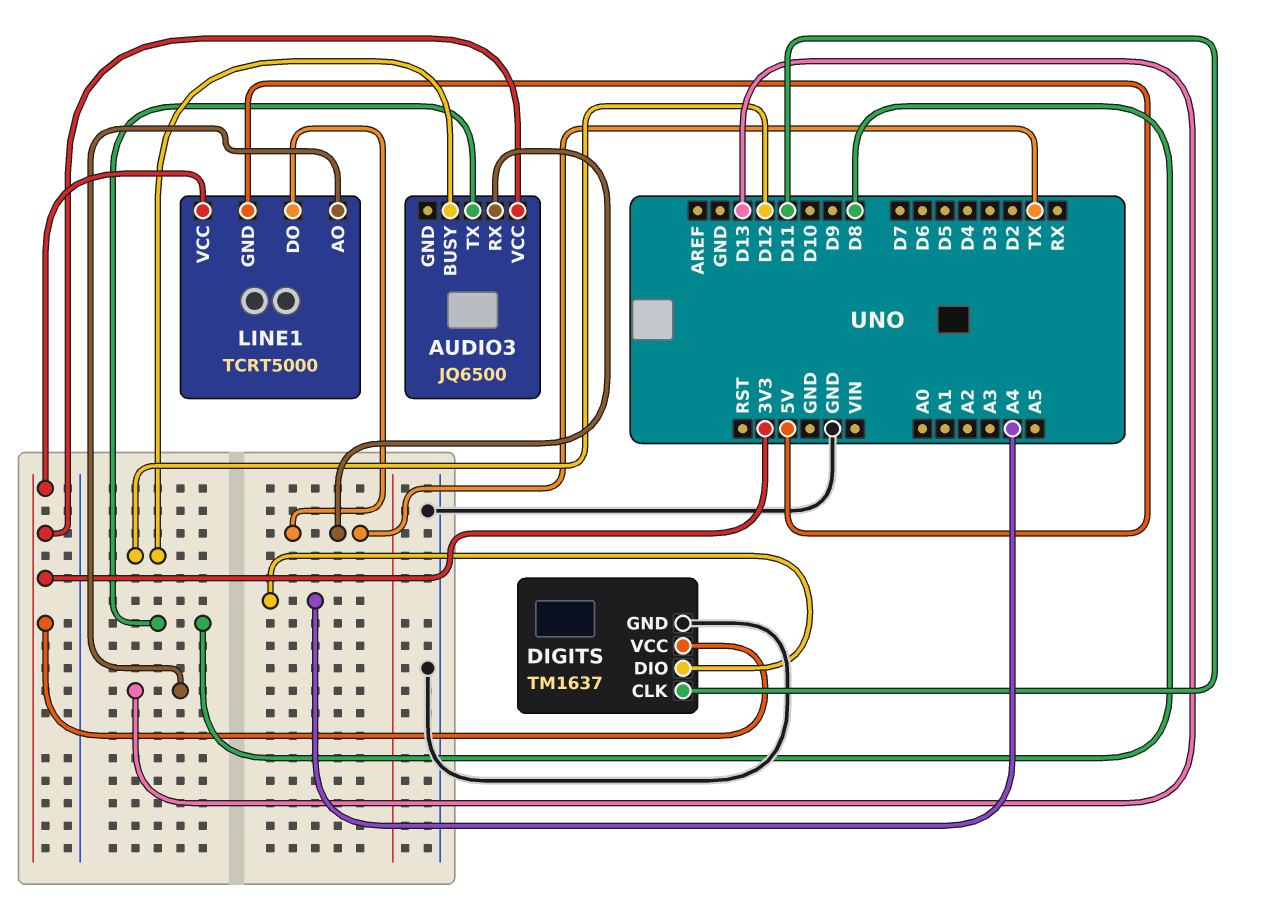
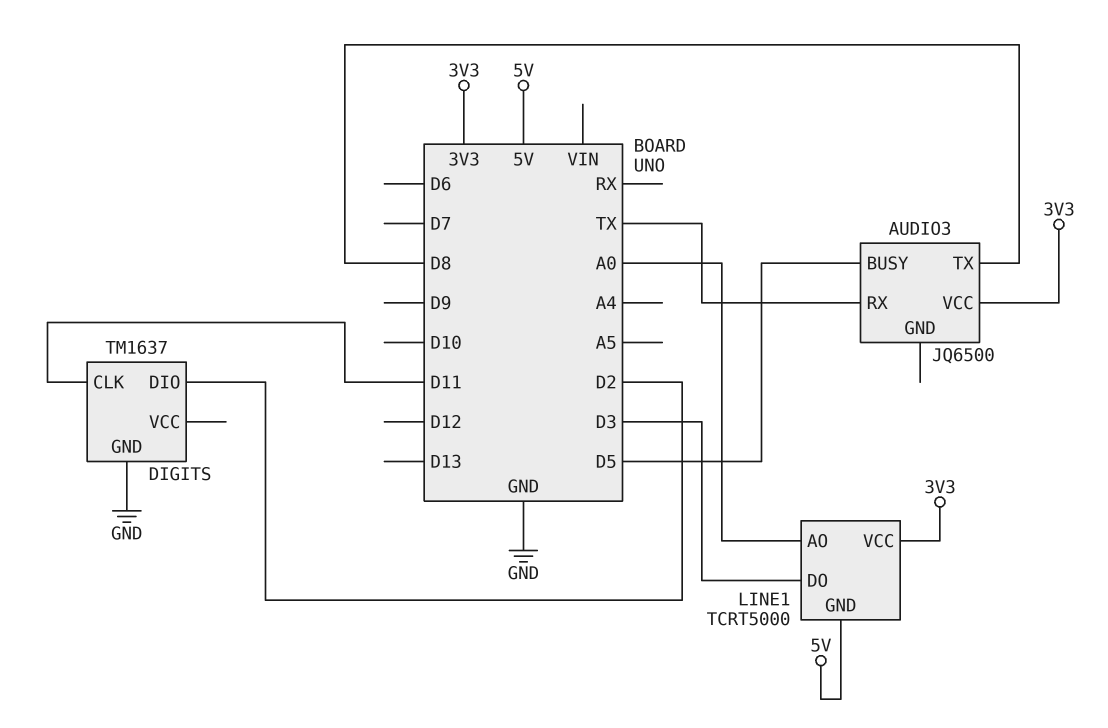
AUDIO3 pin BUSY: D12 -> D5
DIGITS pin DIO: A4 -> D2
DIGITS pin VCC: 3V3 -> none
LINE1 pin AO: D13 -> A0
LINE1 pin DO: TX -> D3

